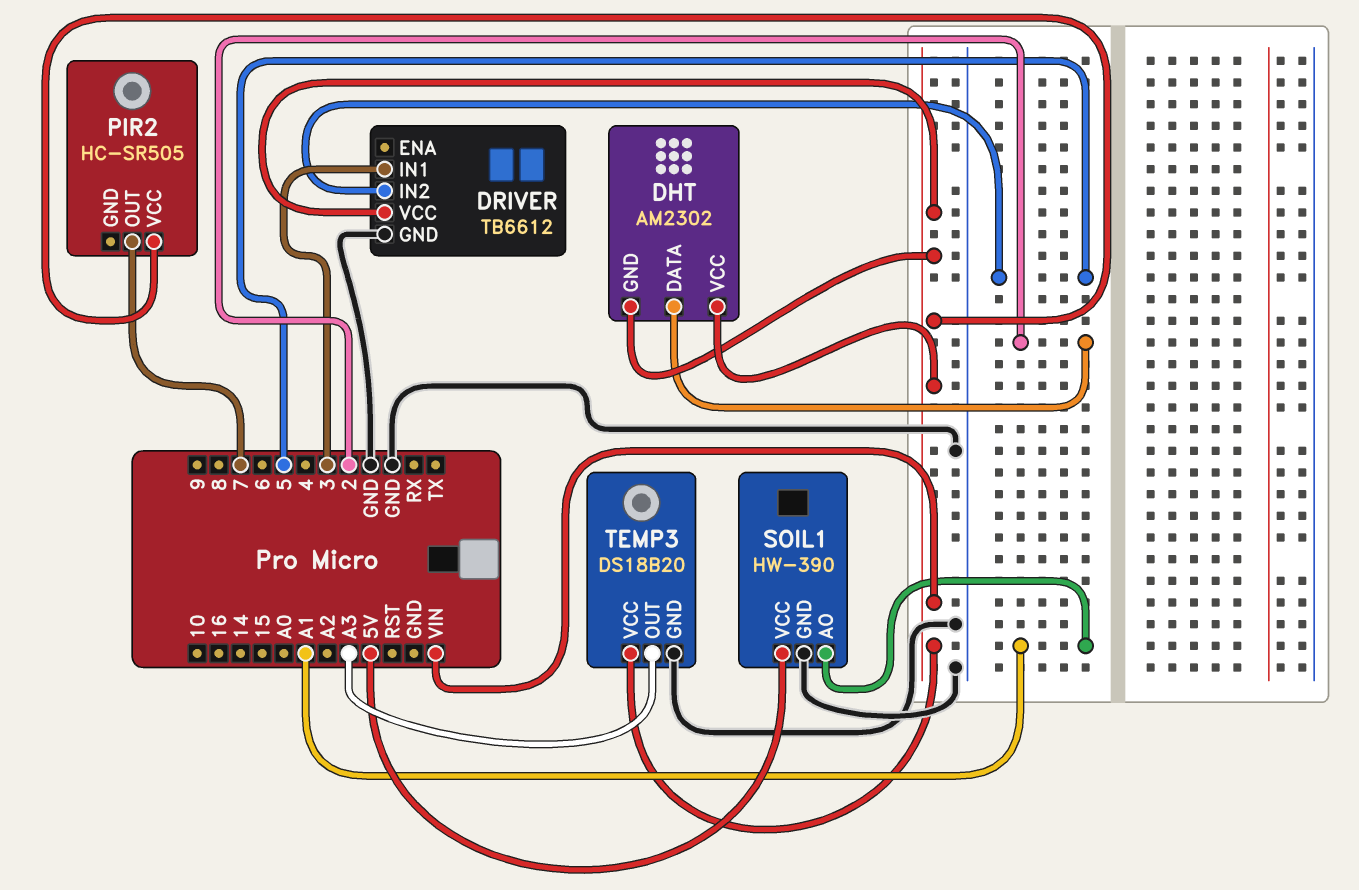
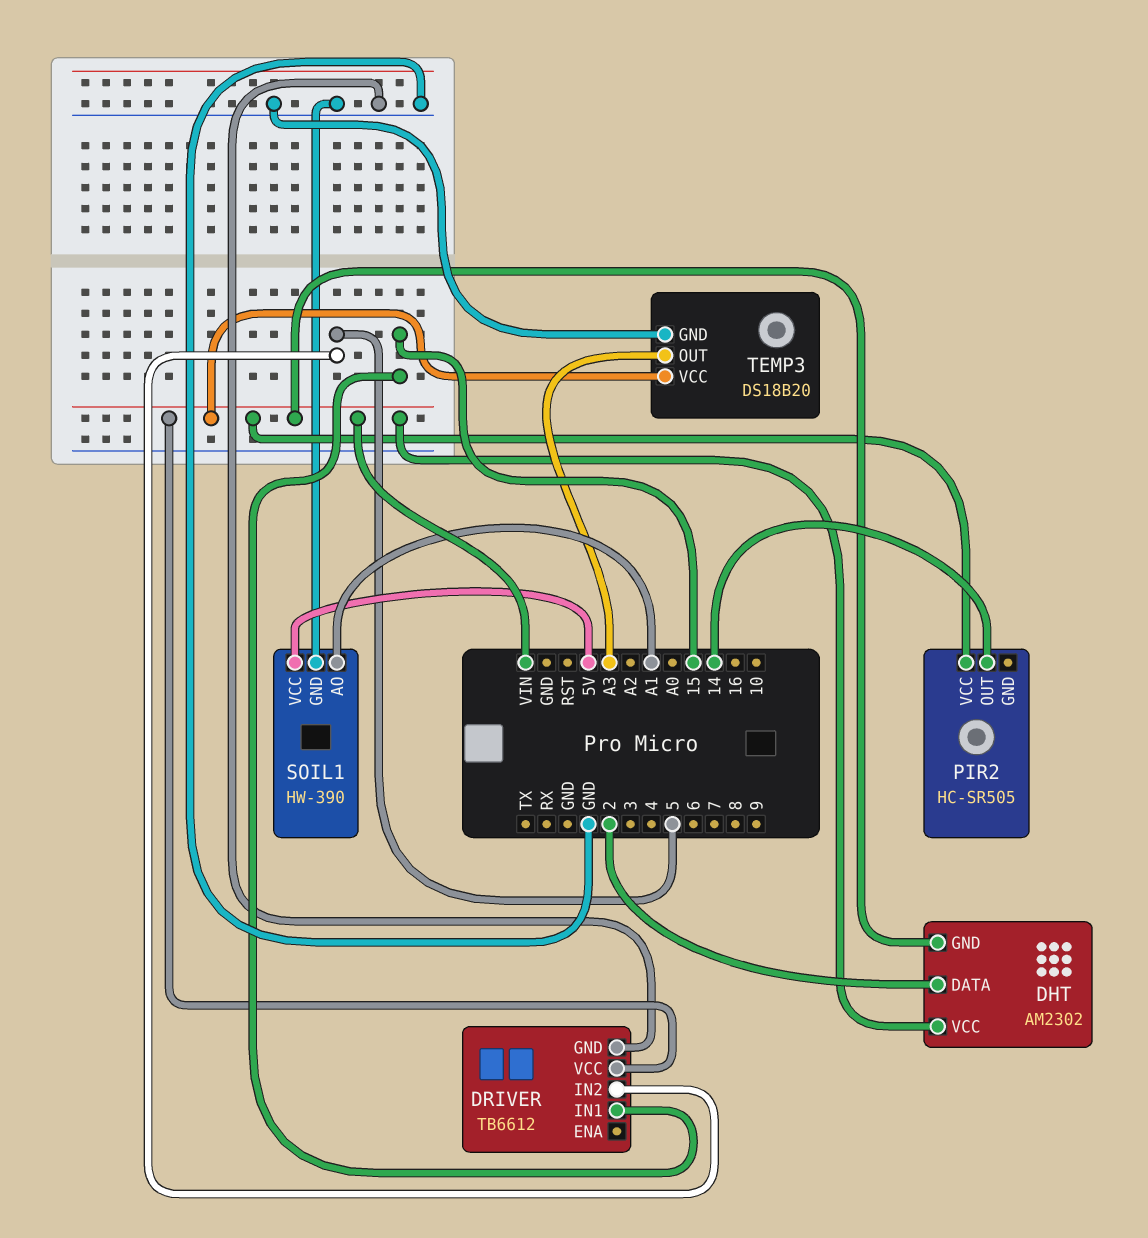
DRIVER pin IN1: 3 -> 15
PIR2 pin OUT: 7 -> 14

